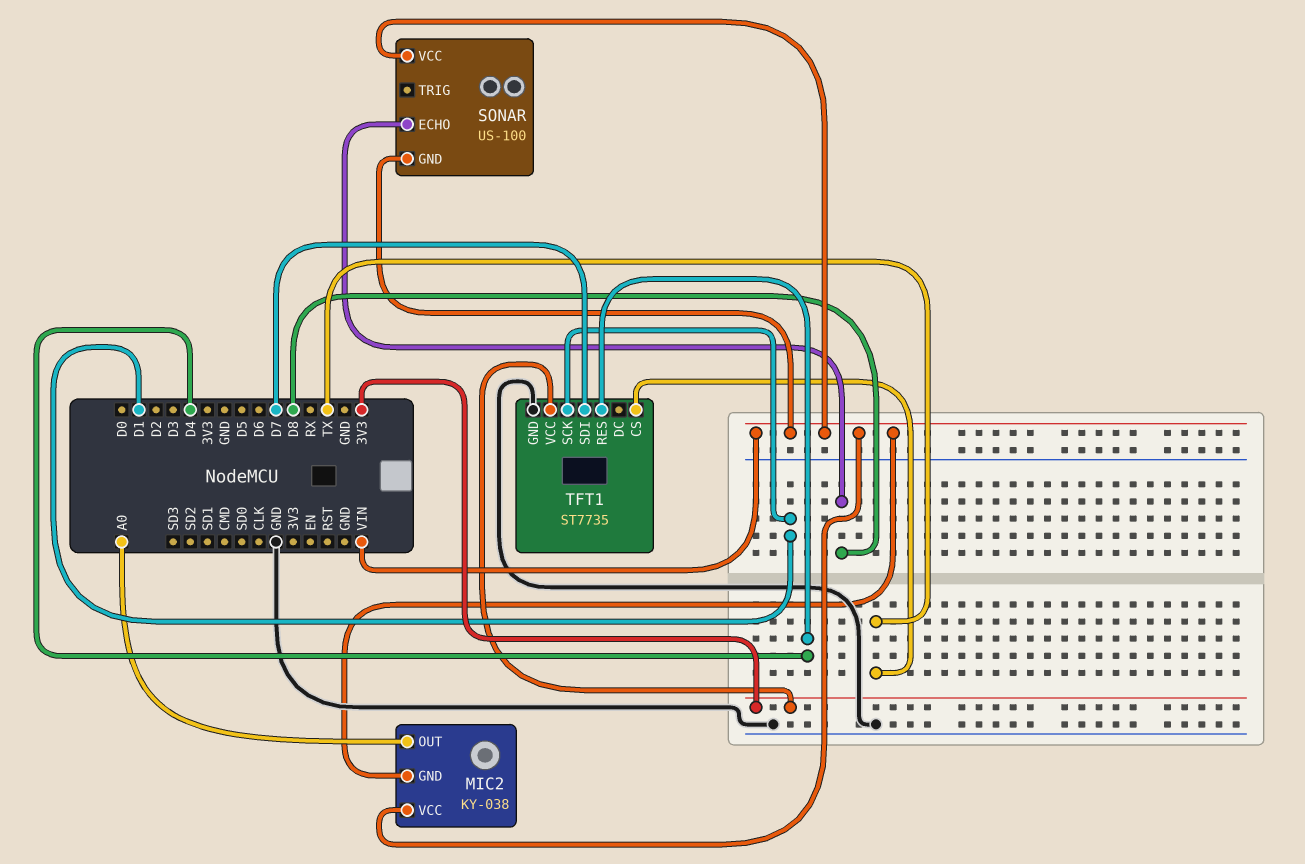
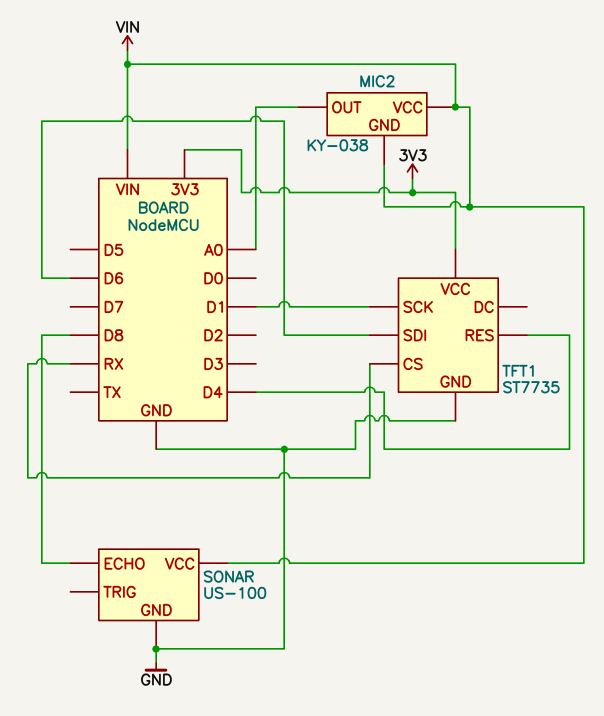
SONAR pin GND: VIN -> GND
TFT1 pin CS: TX -> RX
TFT1 pin SDI: D7 -> D6

